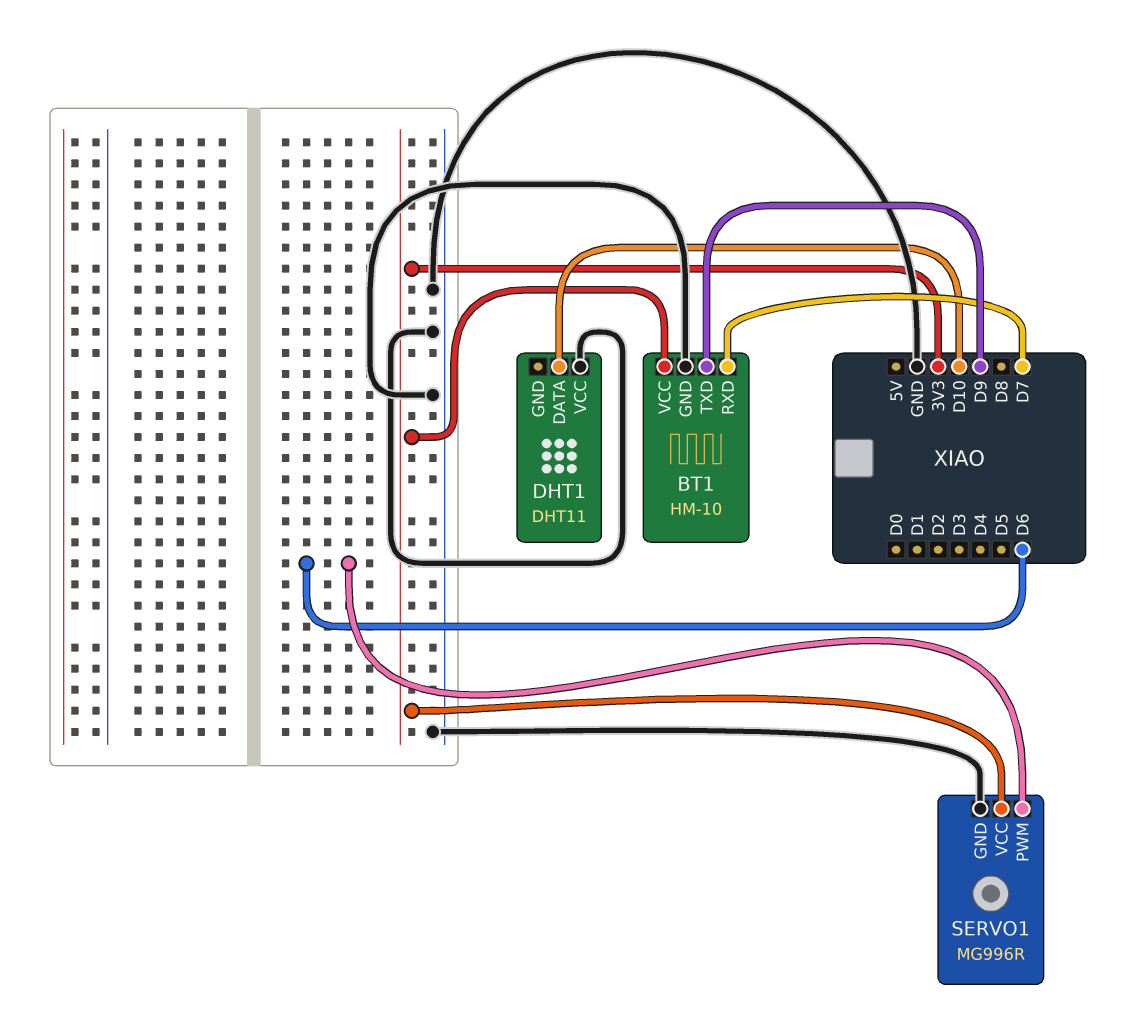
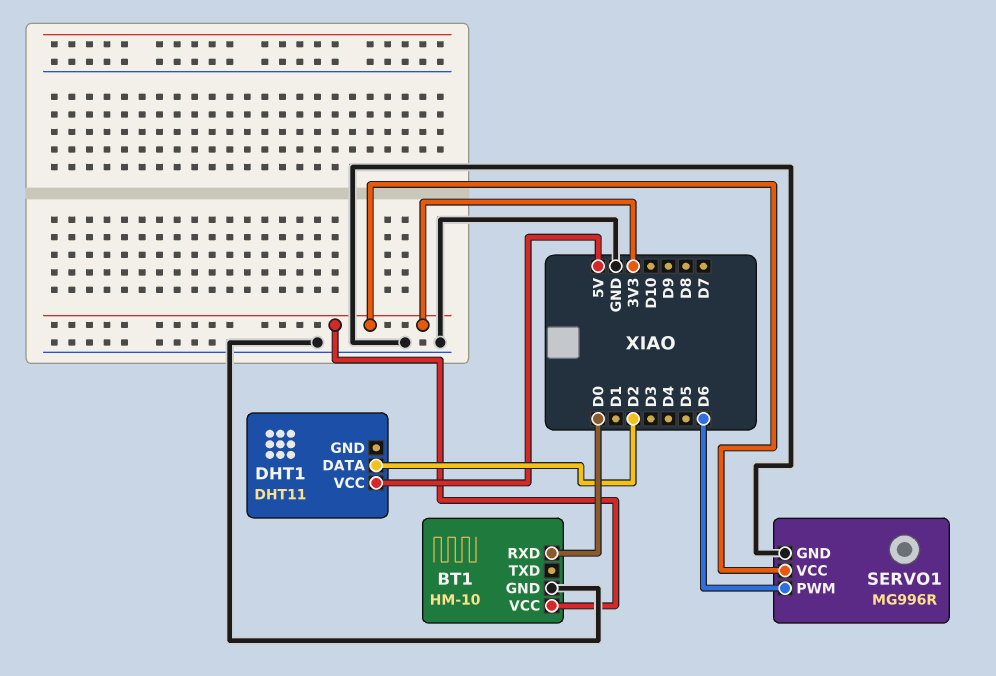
BT1 pin RXD: D7 -> D0
BT1 pin TXD: D9 -> none
DHT1 pin DATA: D10 -> D2
DHT1 pin VCC: GND -> 5V

